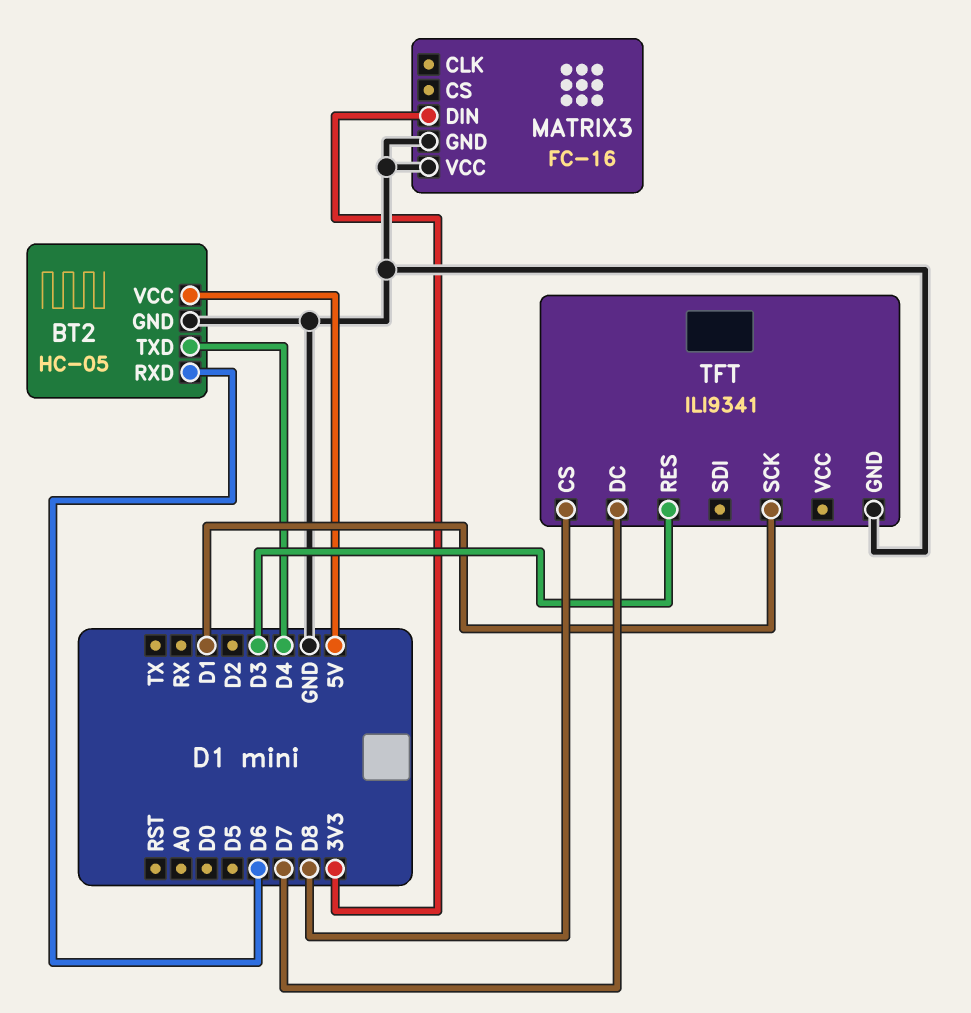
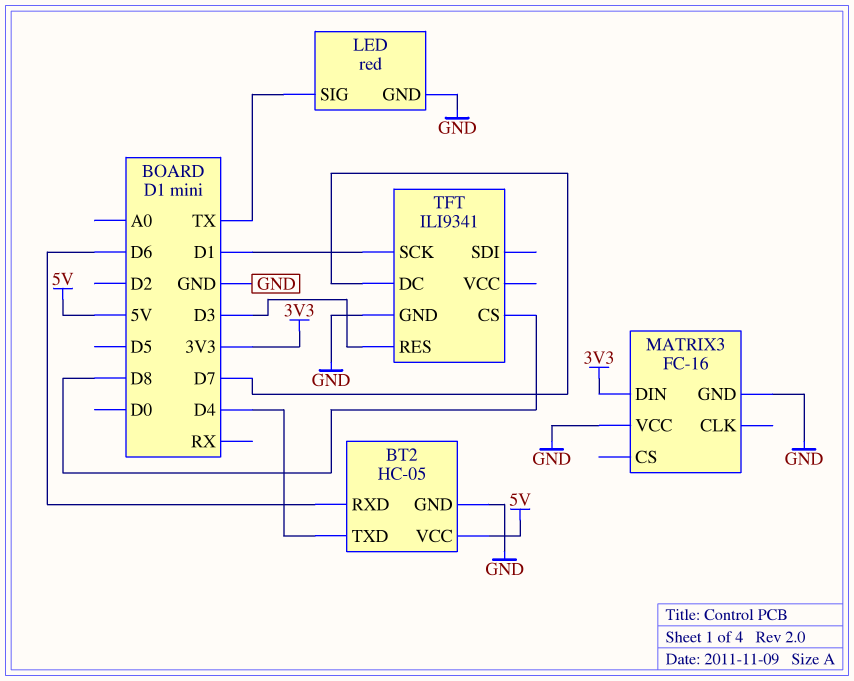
LED: none -> red
LED pin GND: none -> GND
LED pin SIG: none -> TX

